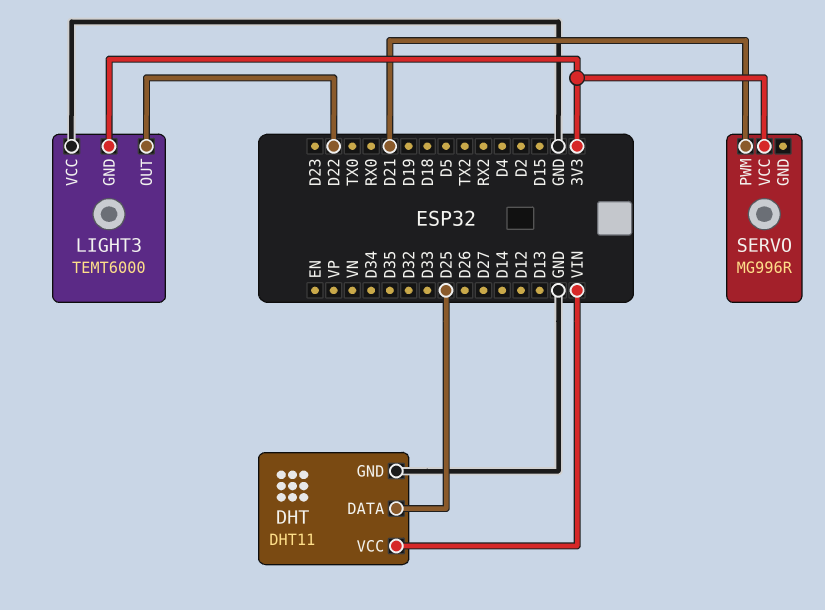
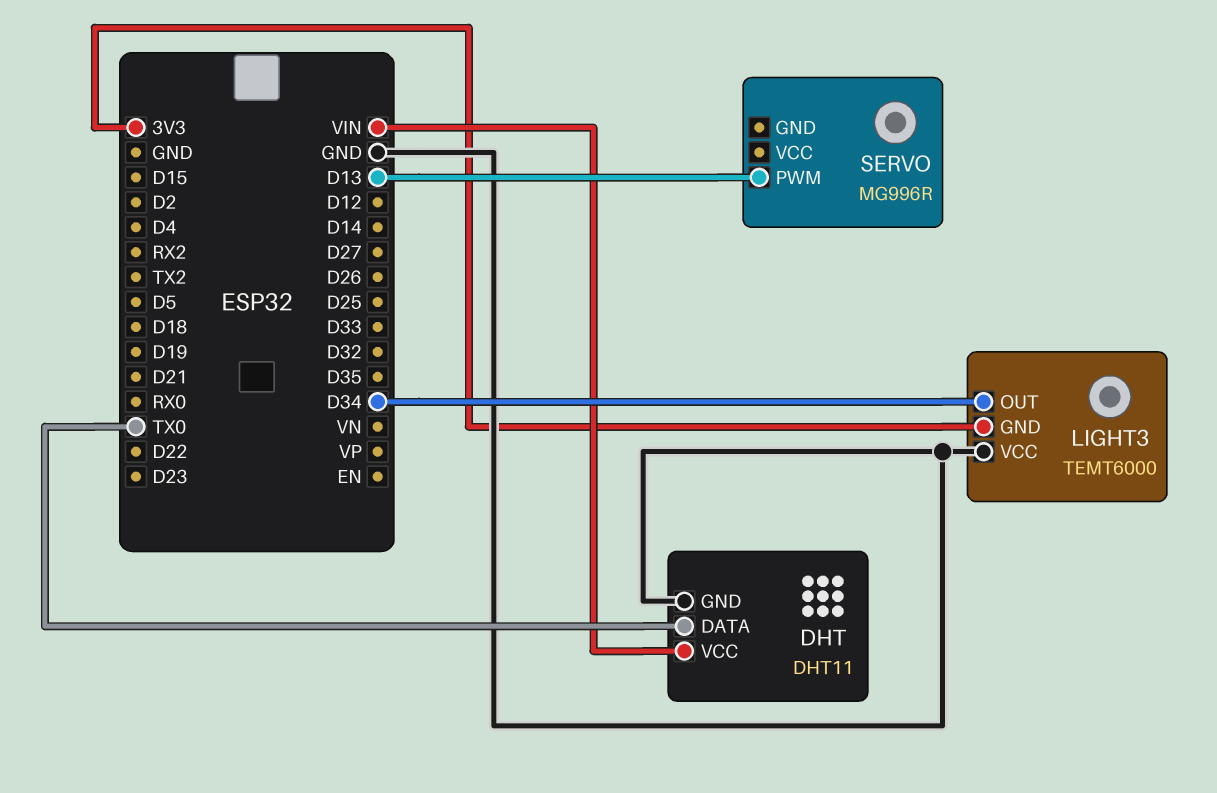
DHT pin DATA: D25 -> TX0
LIGHT3 pin OUT: D22 -> D34
SERVO pin PWM: D21 -> D13
SERVO pin VCC: 3V3 -> none

